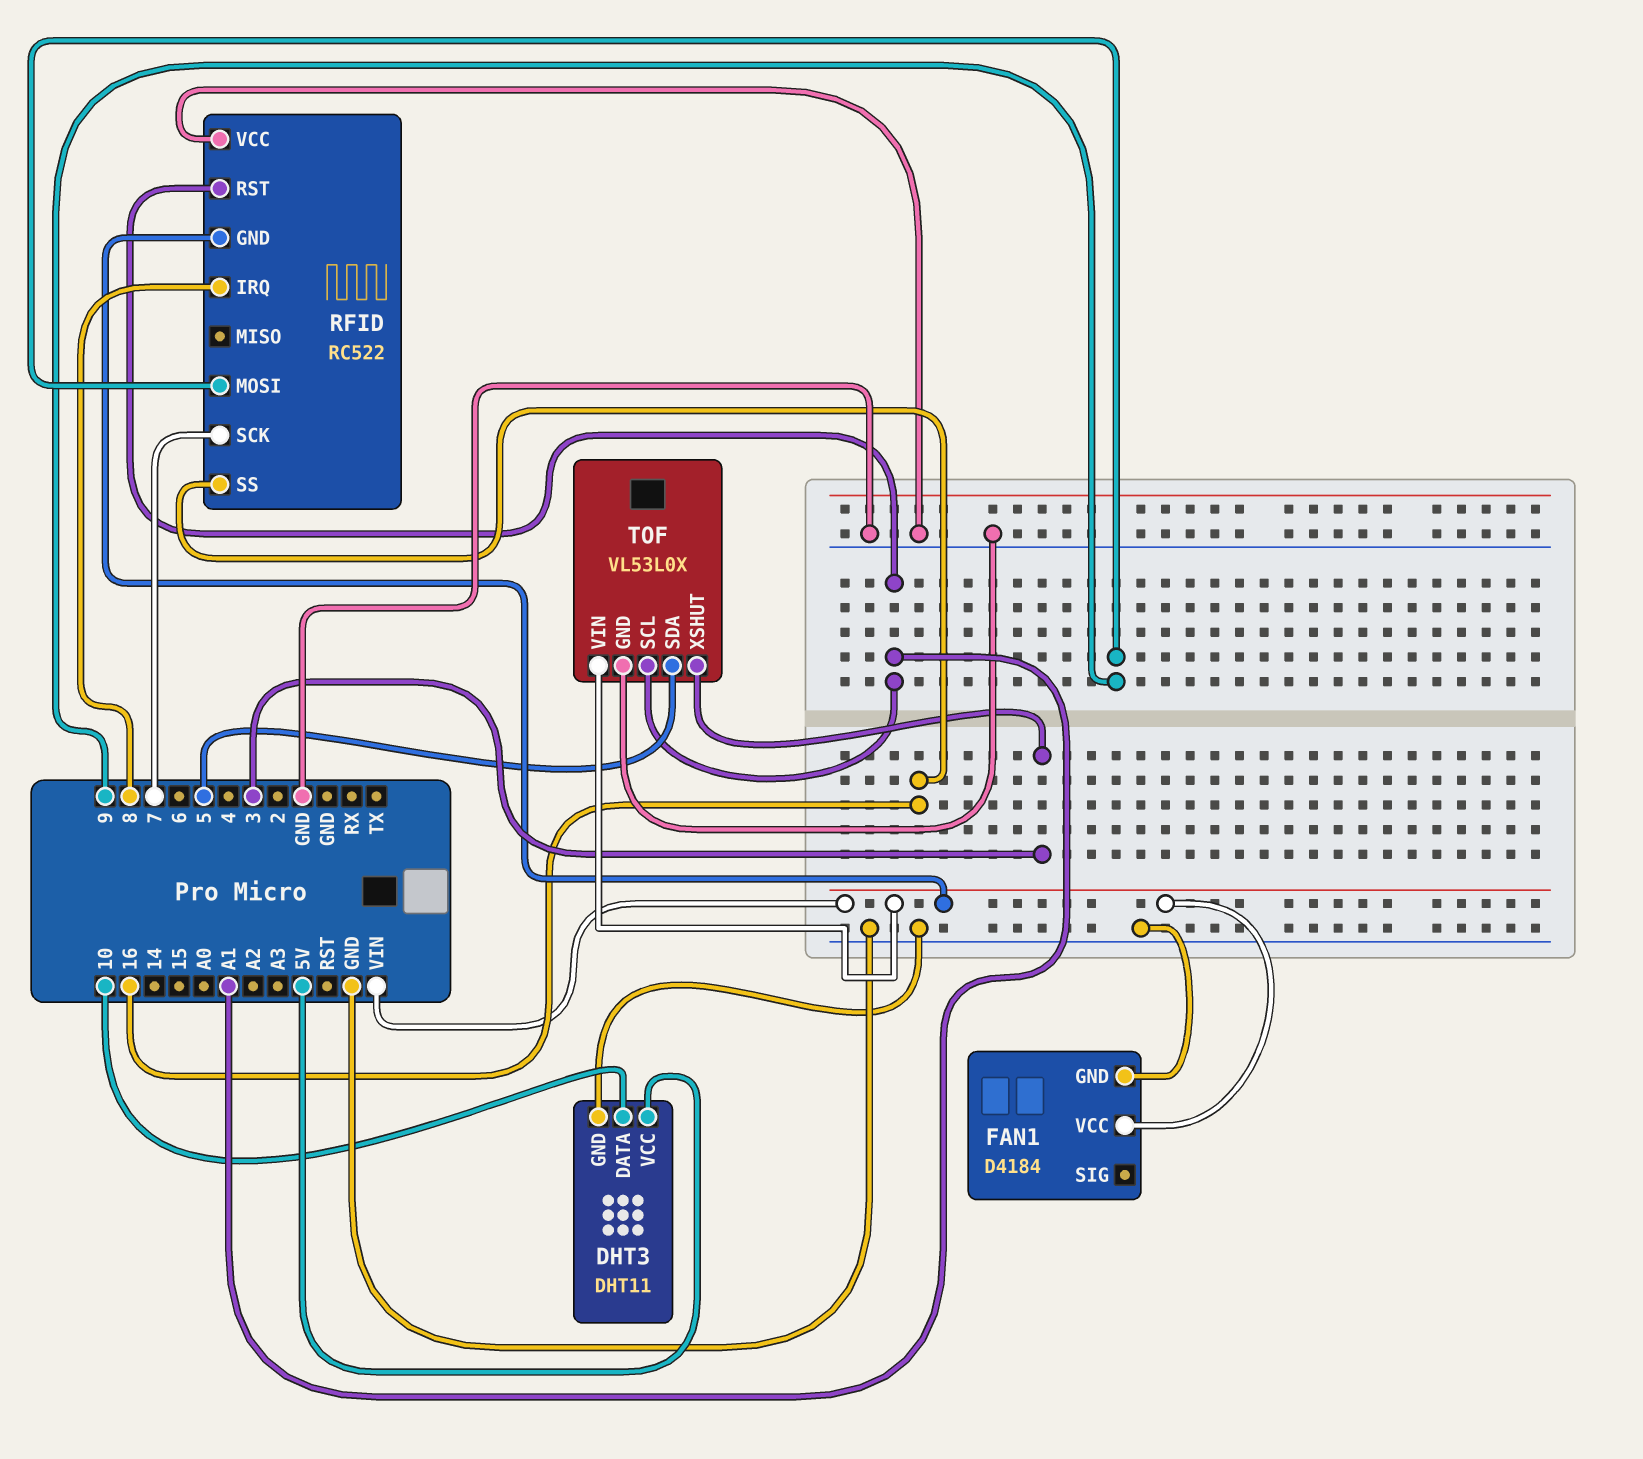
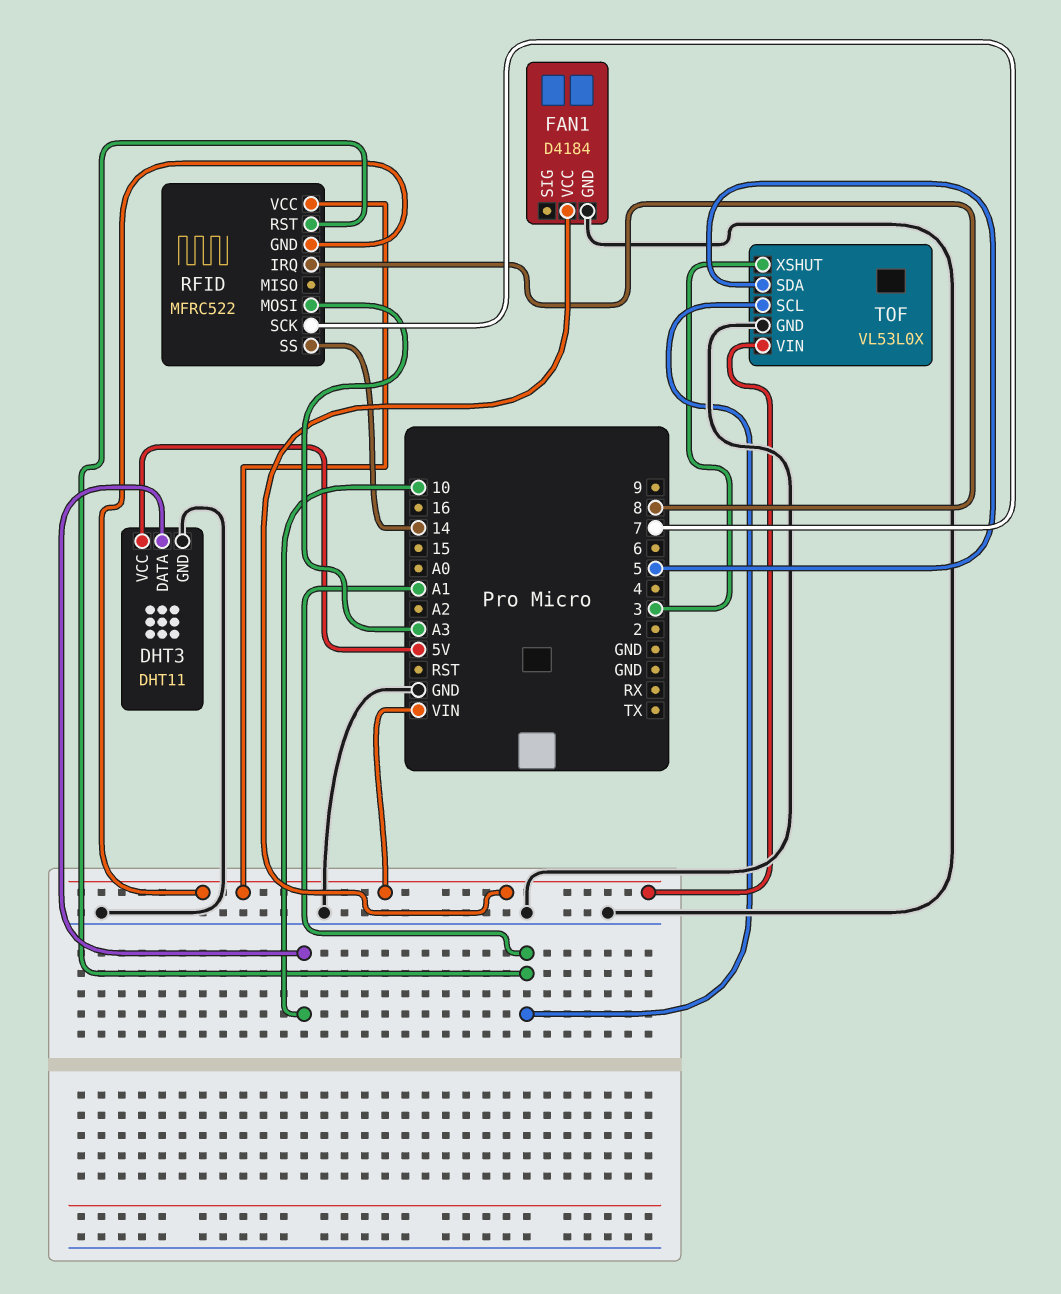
RFID: RC522 -> MFRC522
RFID pin MOSI: 9 -> A3
RFID pin SS: 16 -> 14
RFID pin VCC: GND -> VIN

